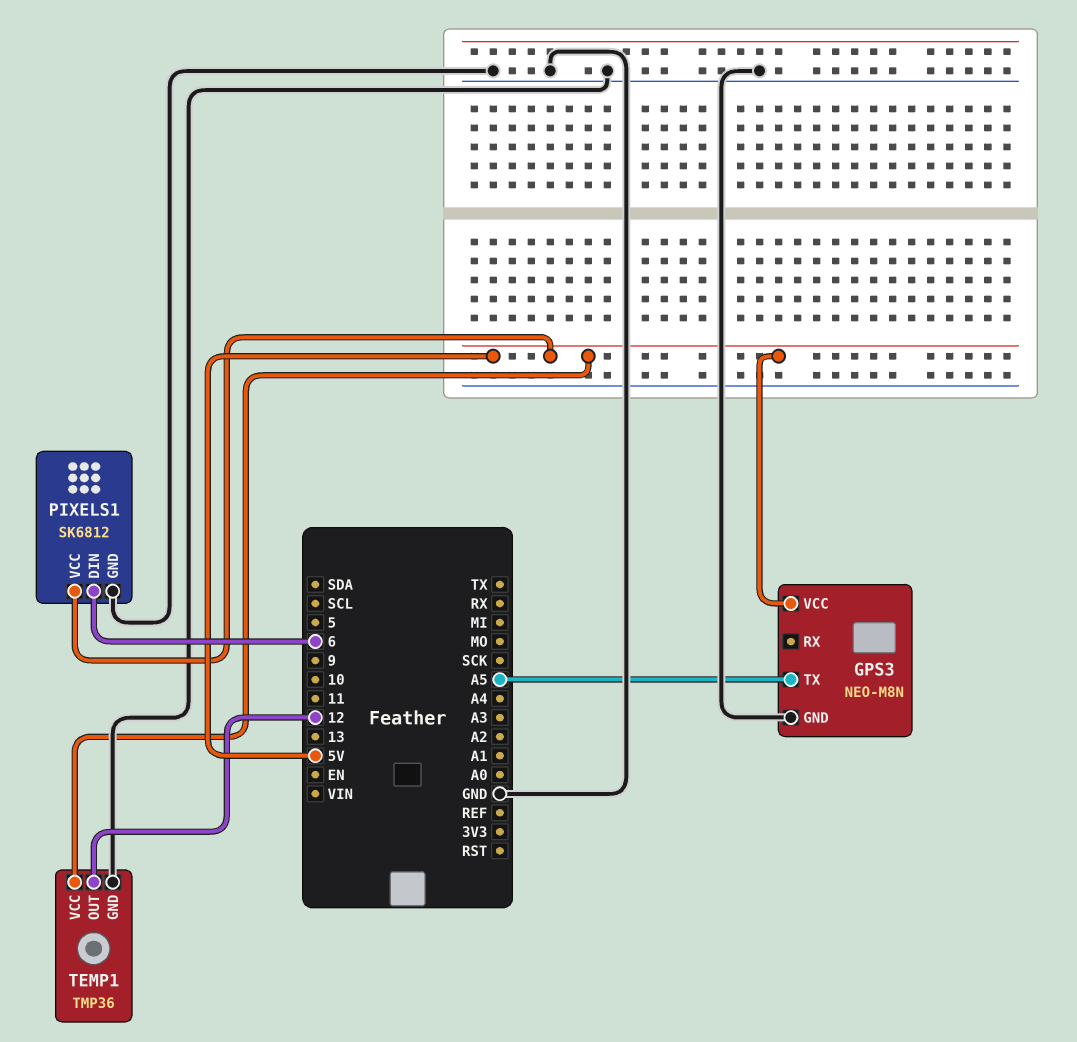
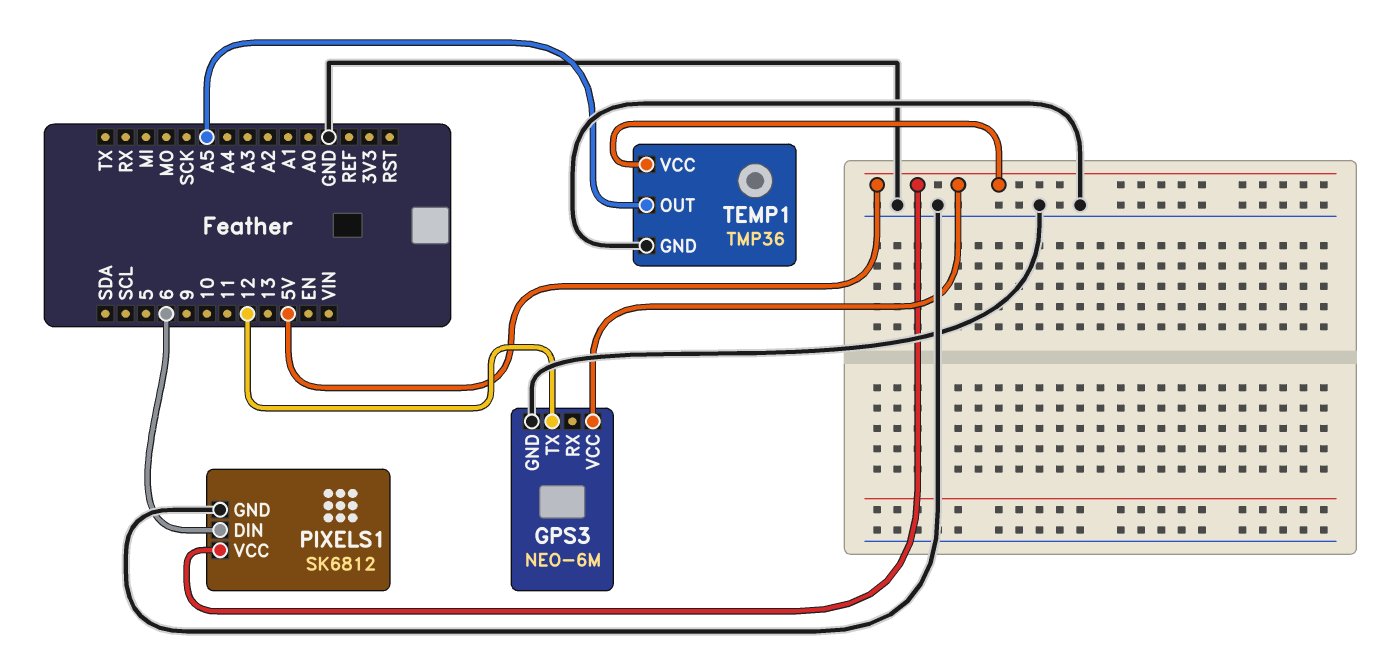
GPS3: NEO-M8N -> NEO-6M
GPS3 pin TX: A5 -> 12
TEMP1 pin OUT: 12 -> A5

